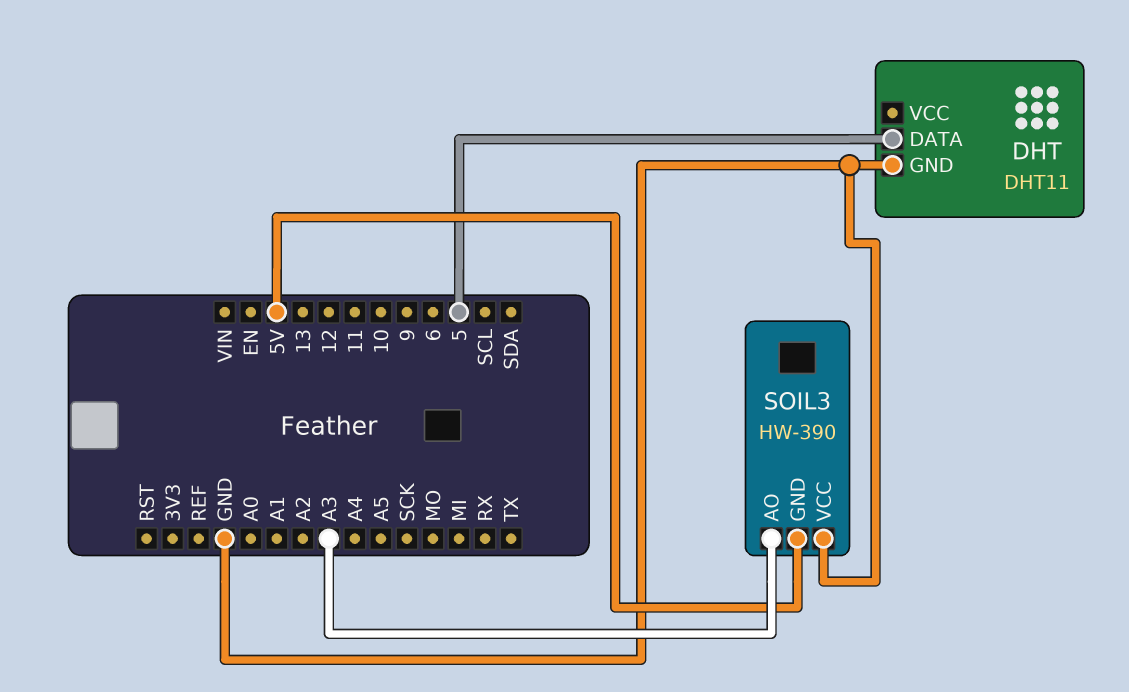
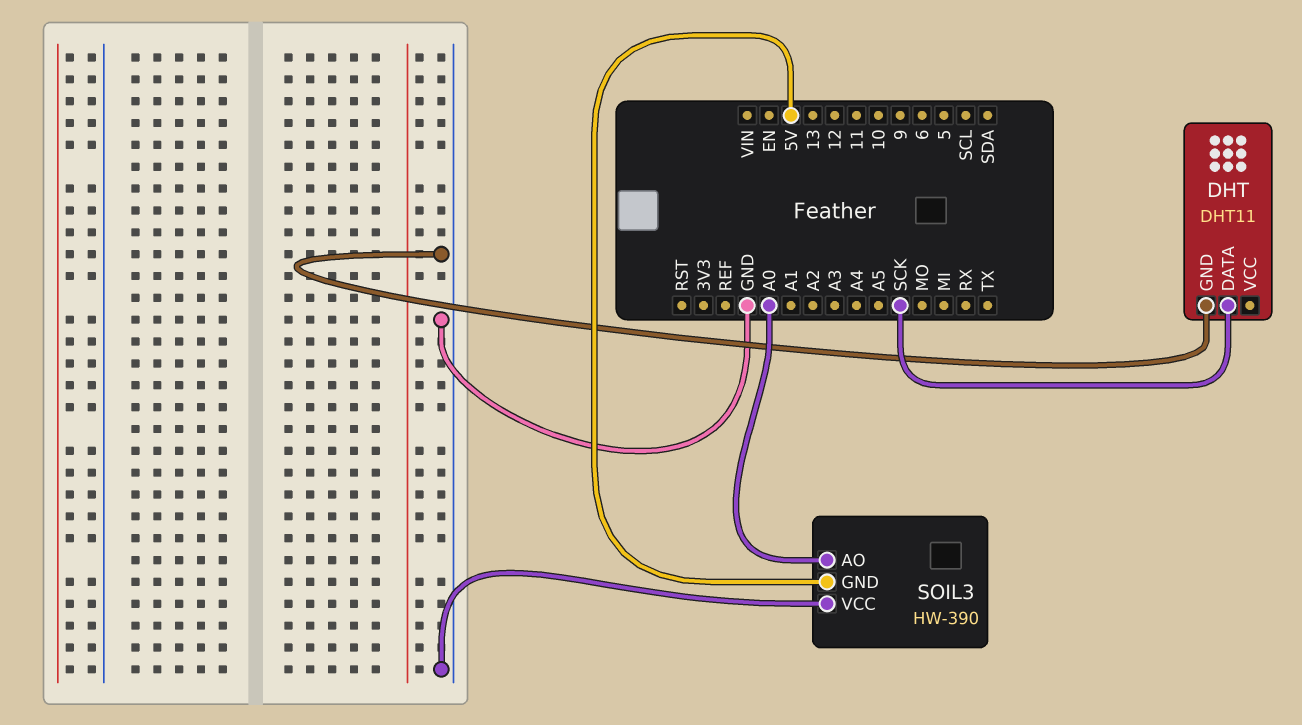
DHT pin DATA: 5 -> SCK
SOIL3 pin AO: A3 -> A0

